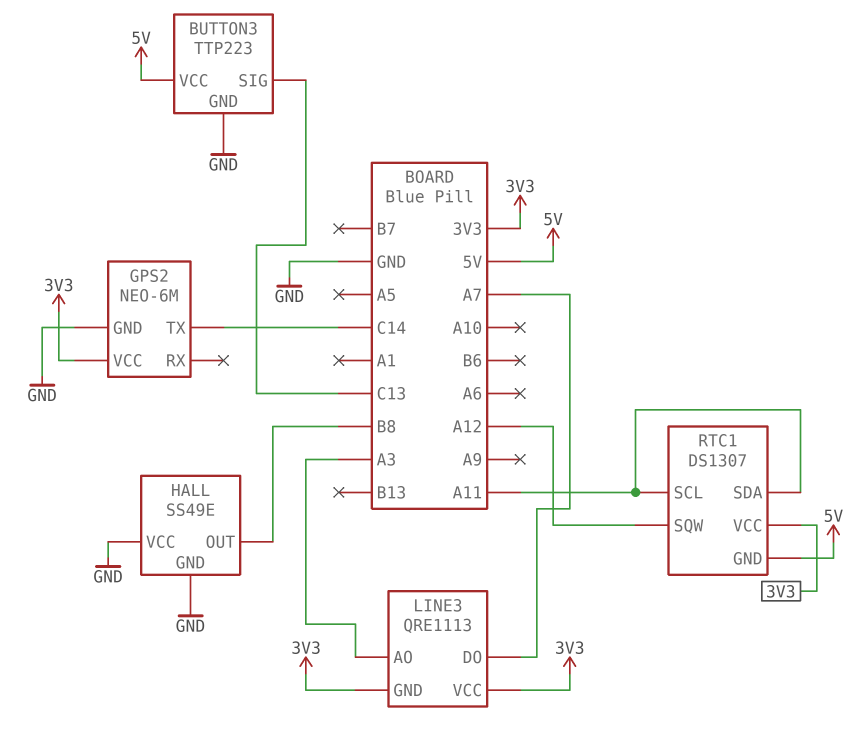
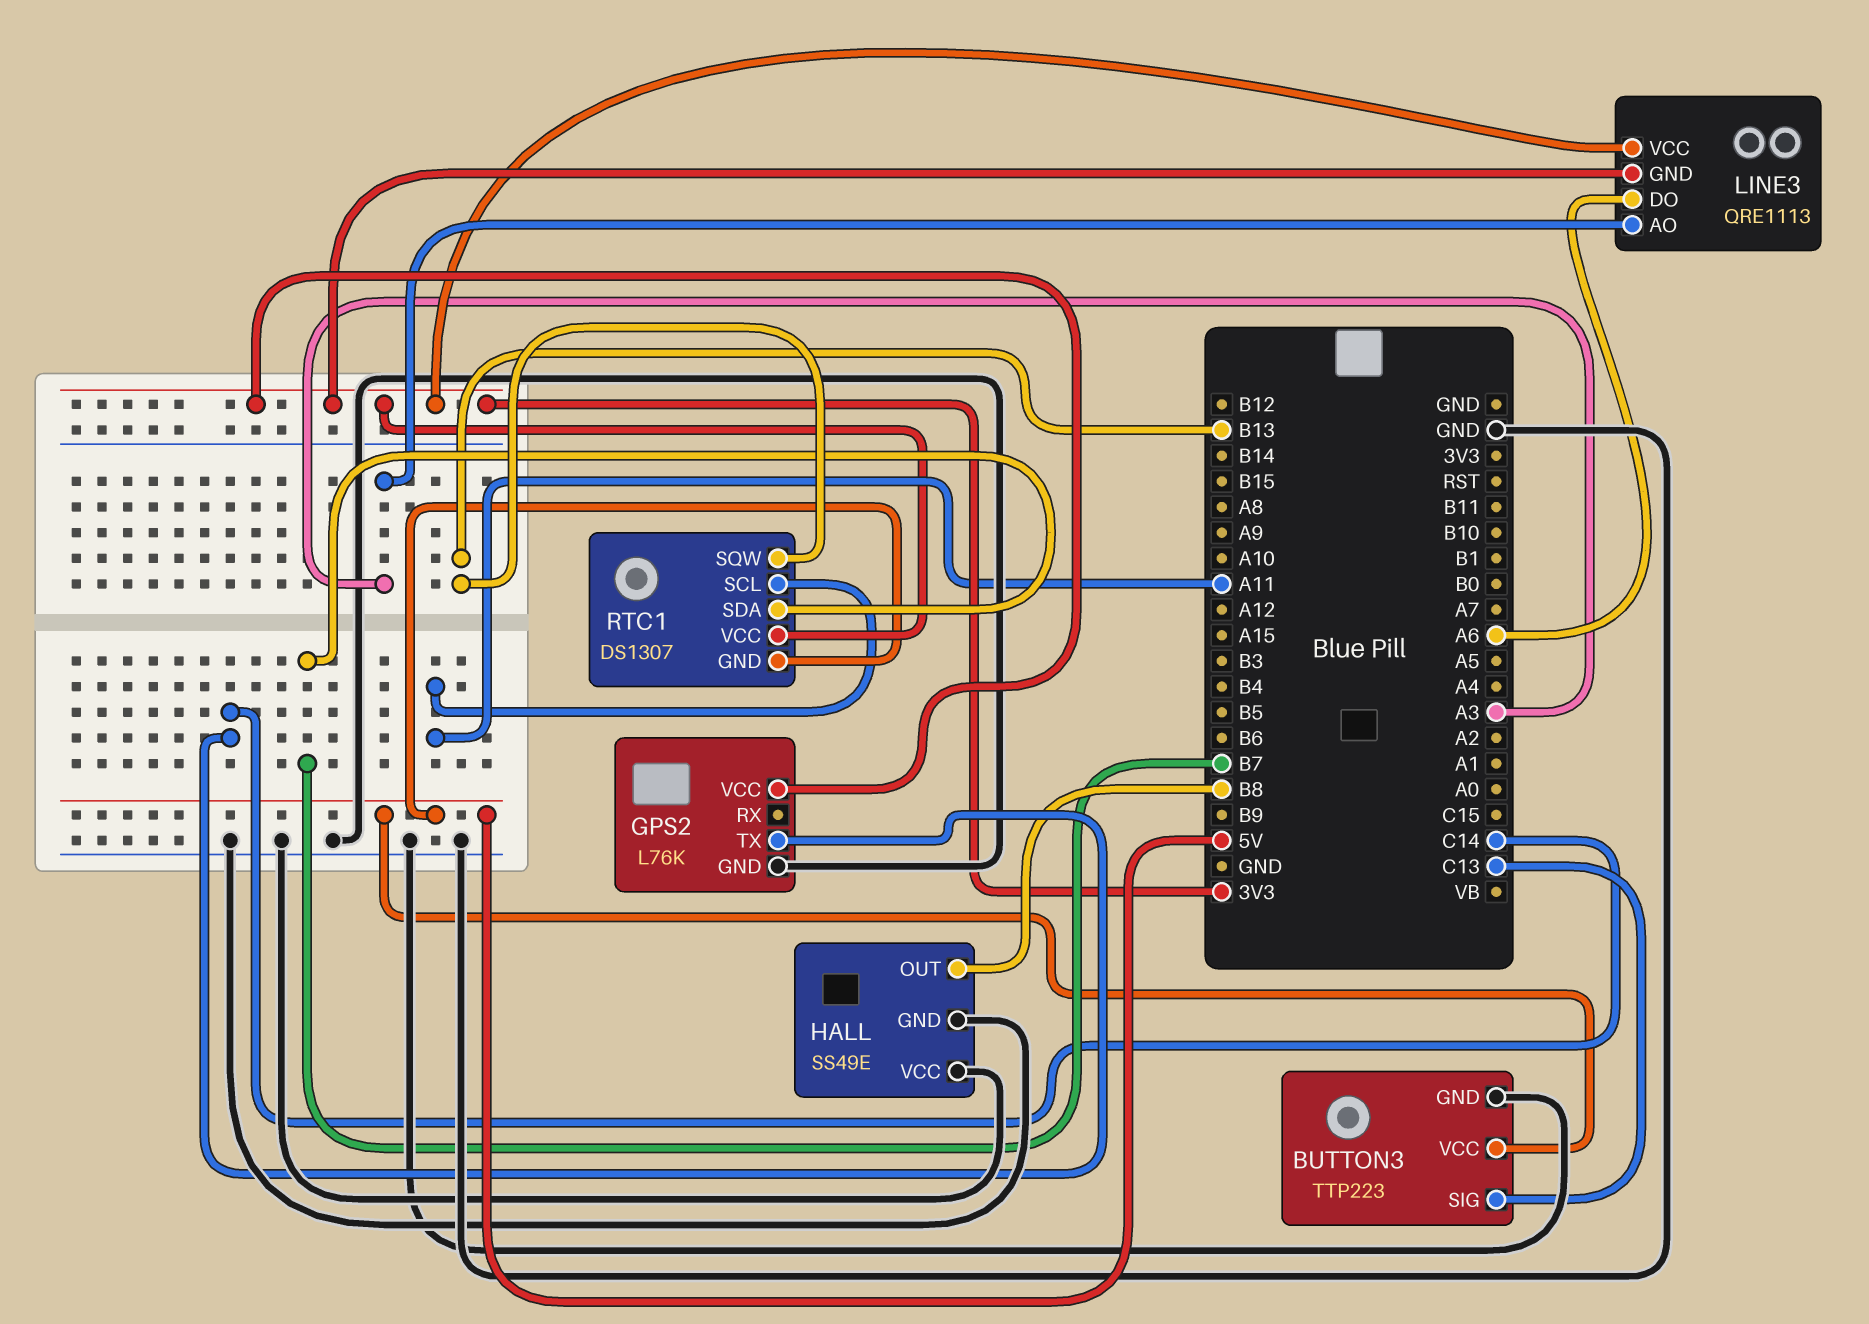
GPS2: NEO-6M -> L76K
LINE3 pin DO: A7 -> A6
RTC1 pin SDA: A11 -> B7
RTC1 pin SQW: A12 -> B13

